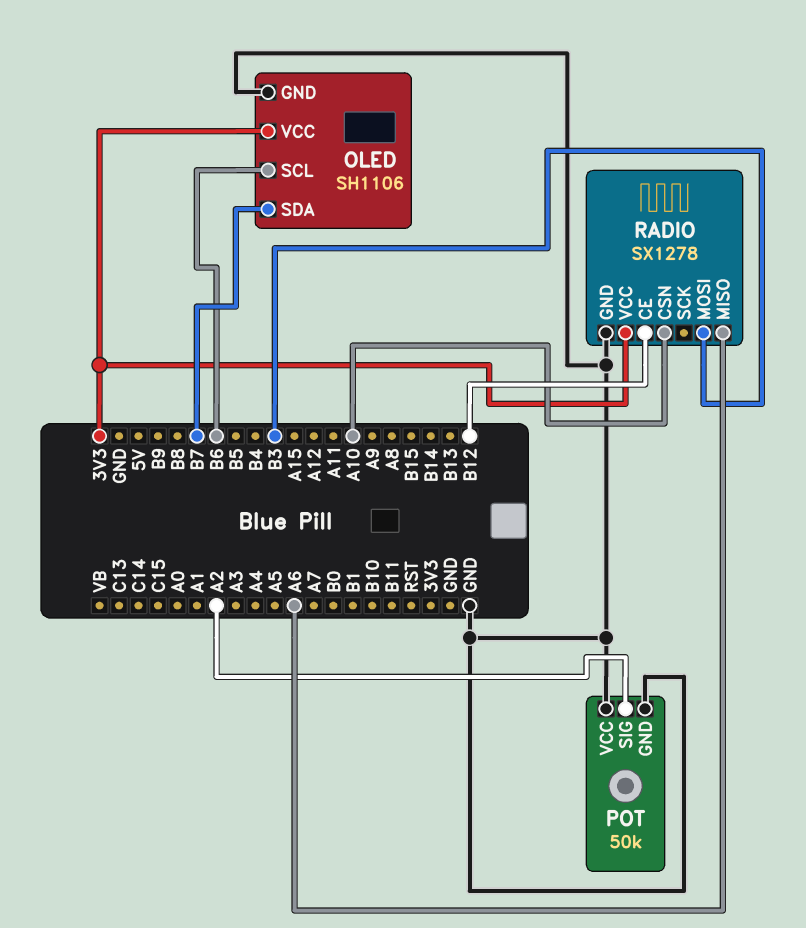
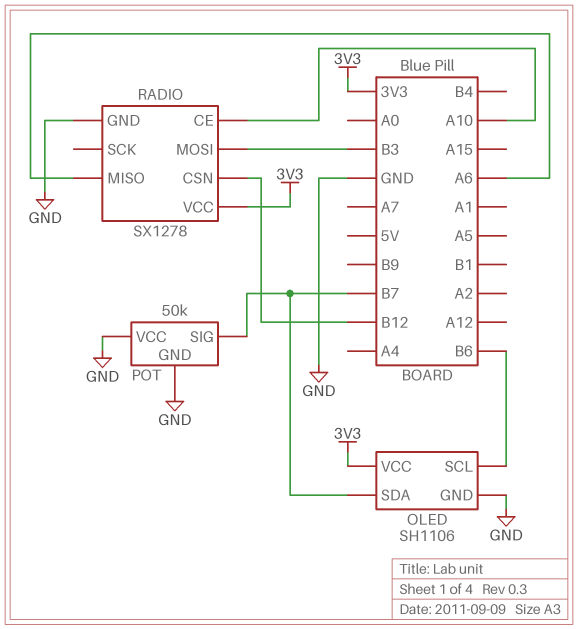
POT pin SIG: A2 -> B7
RADIO pin CE: B12 -> A10
RADIO pin CSN: A10 -> B12

